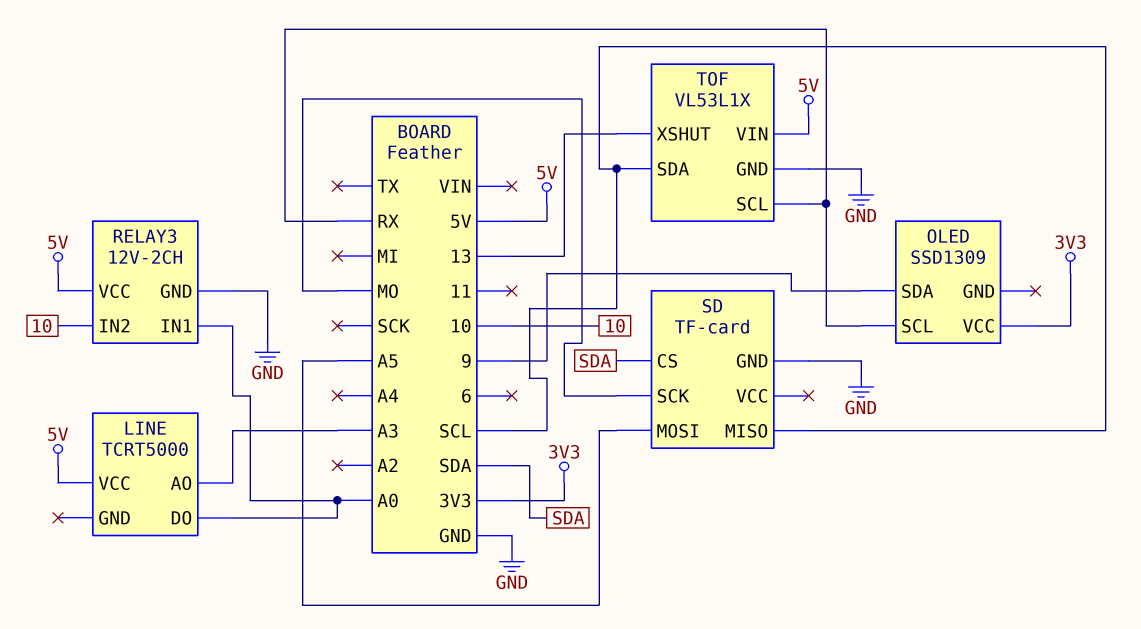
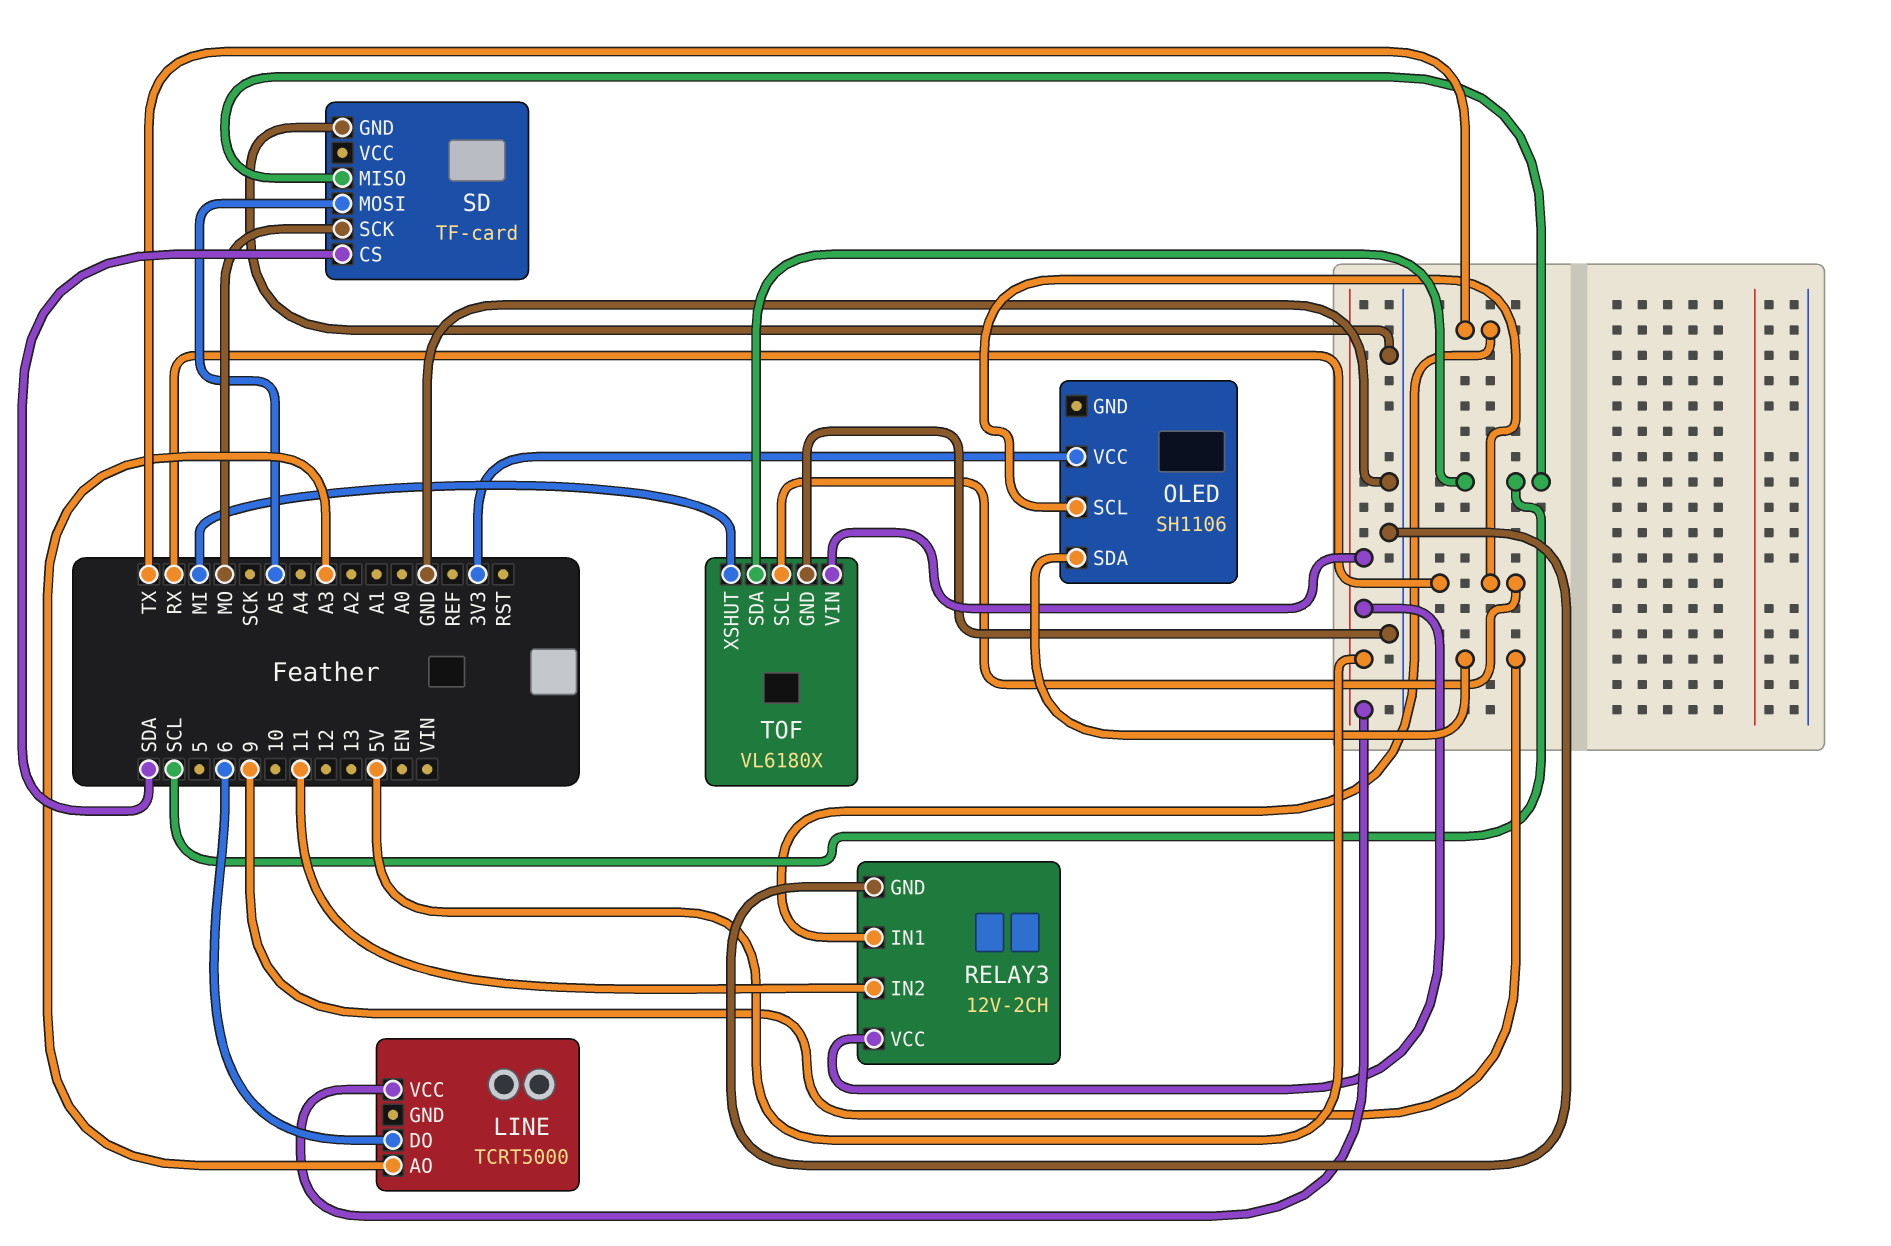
LINE pin DO: A0 -> 6
OLED: SSD1309 -> SH1106
RELAY3 pin IN1: A0 -> TX
RELAY3 pin IN2: 10 -> 11
TOF: VL53L1X -> VL6180X
TOF pin XSHUT: 13 -> MI

